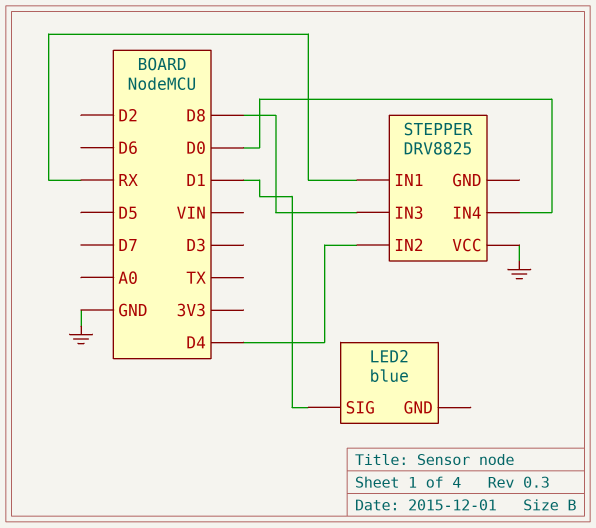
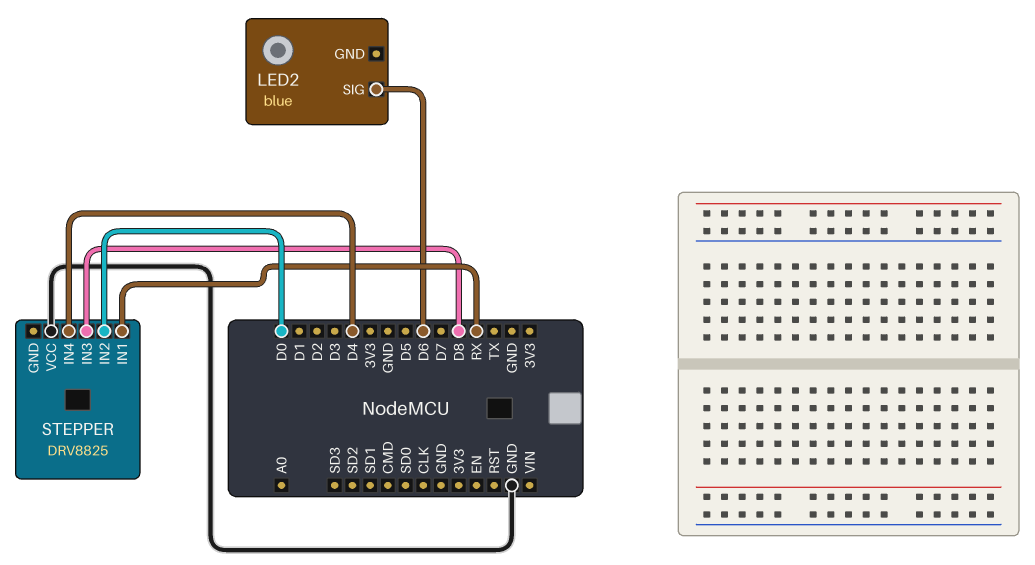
LED2 pin SIG: D1 -> D6
STEPPER pin IN2: D4 -> D0
STEPPER pin IN4: D0 -> D4

